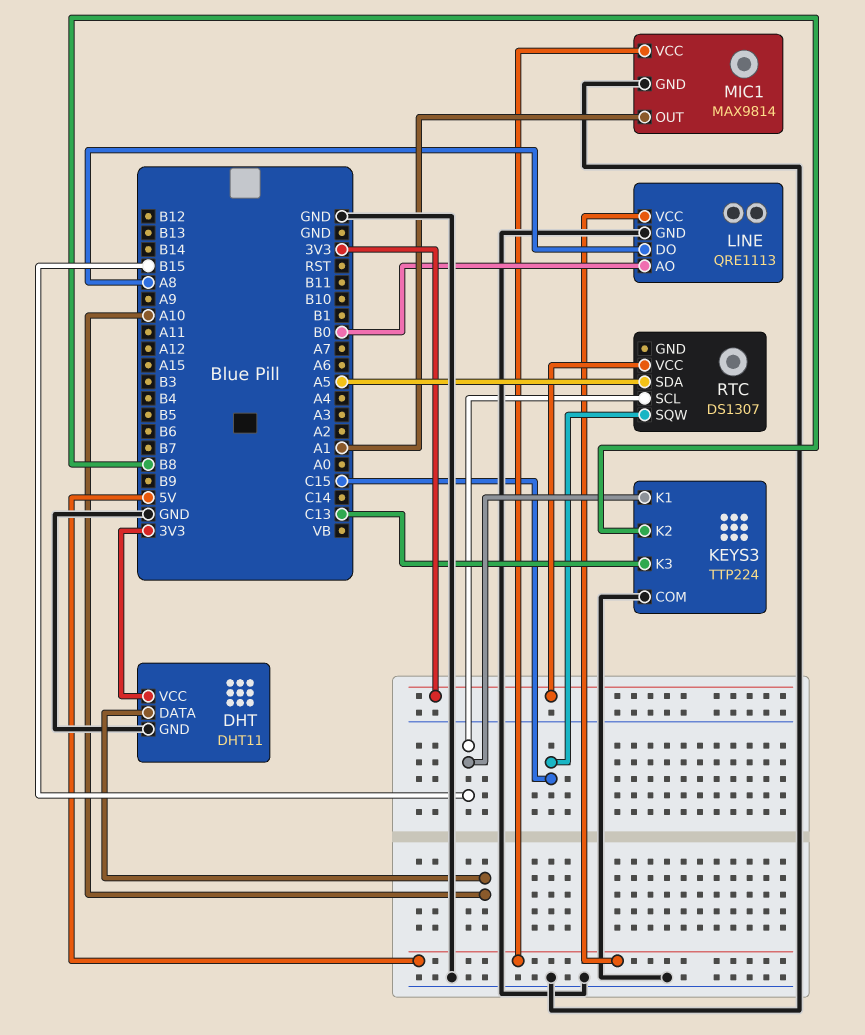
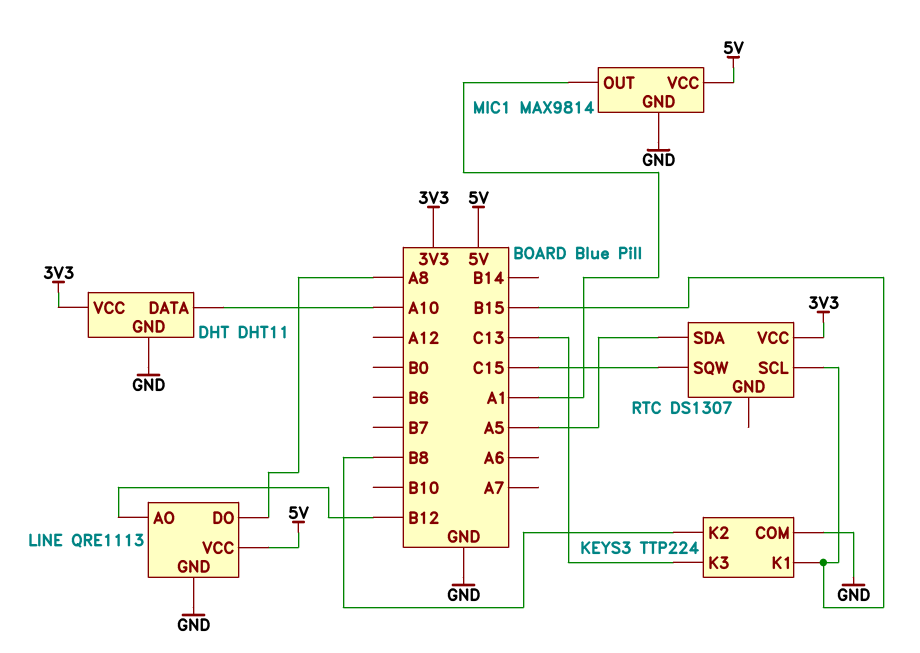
LINE pin AO: B0 -> B12

